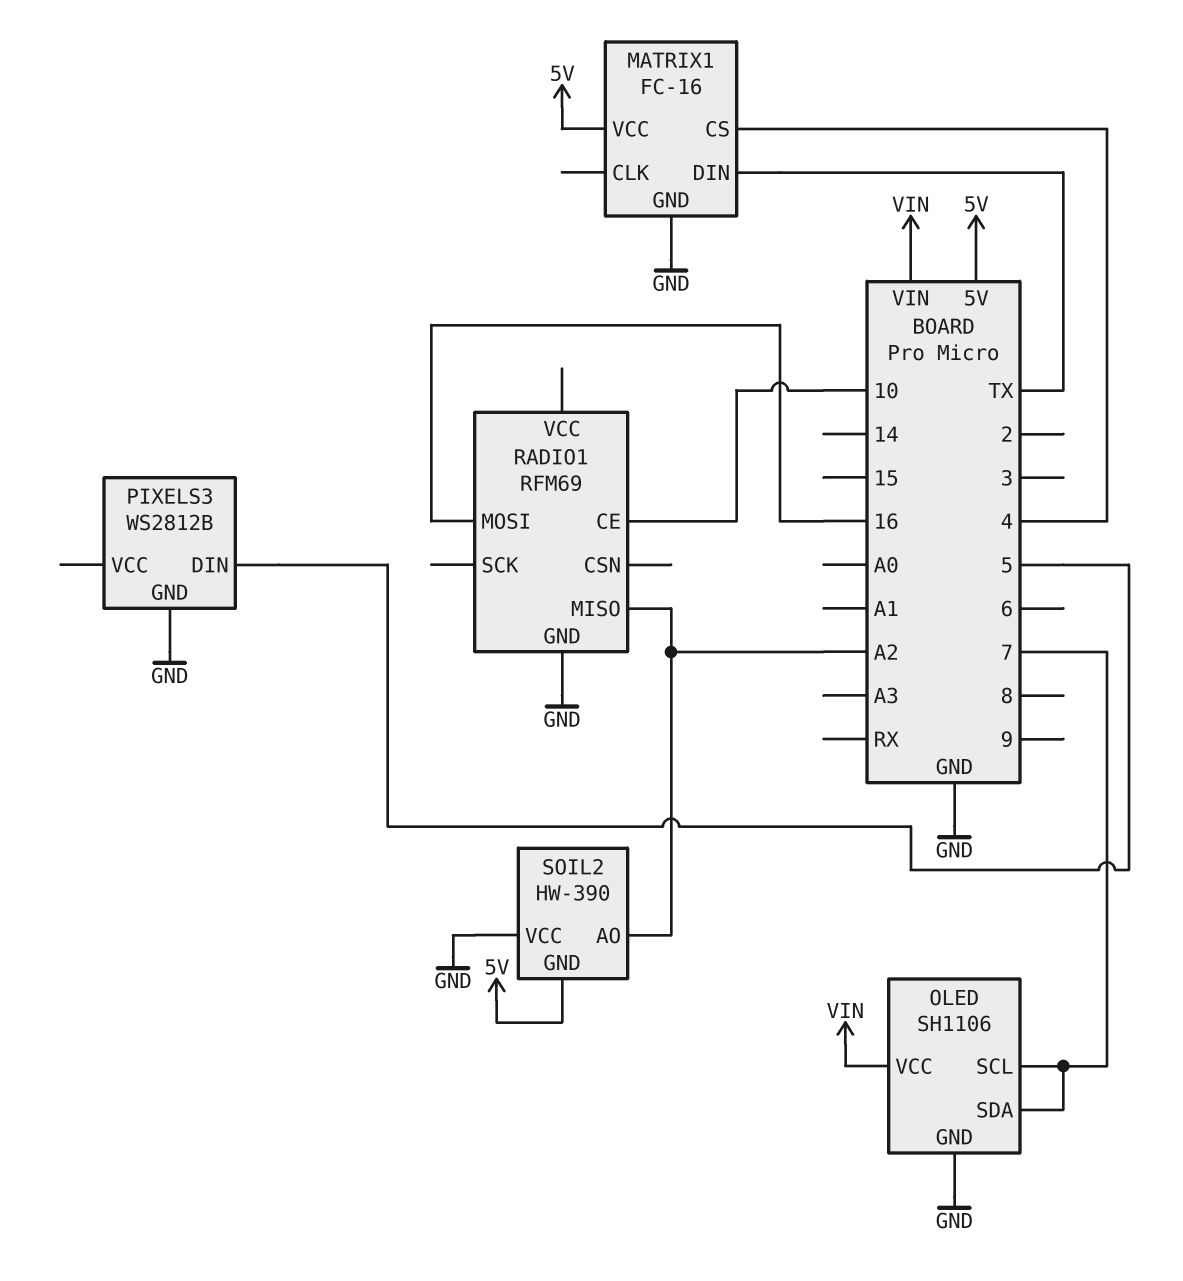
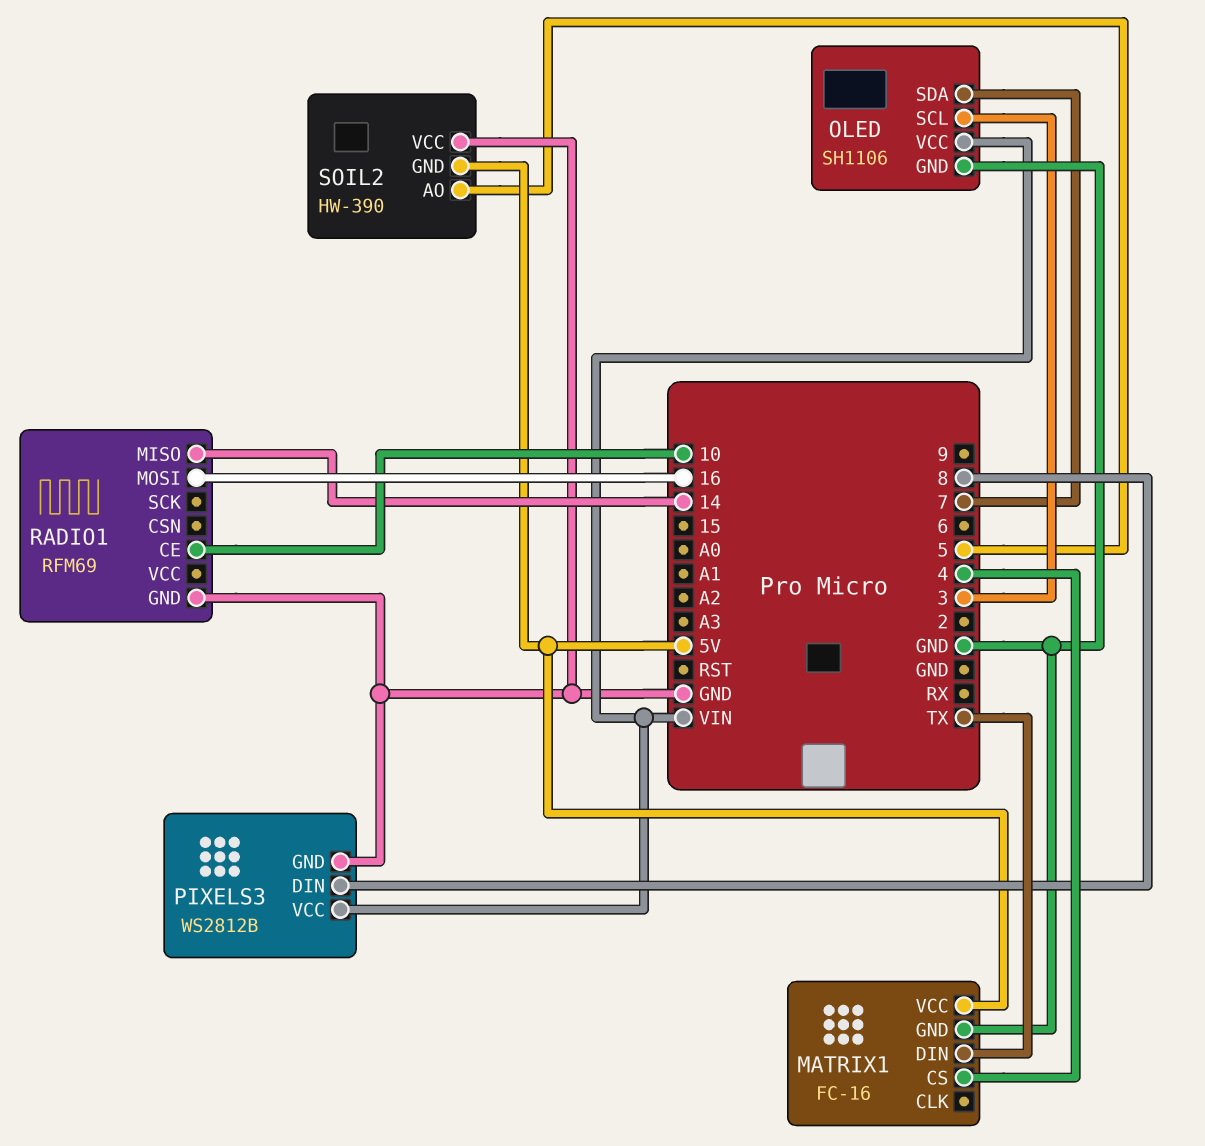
OLED pin SCL: 7 -> 3
PIXELS3 pin DIN: 5 -> 8
PIXELS3 pin VCC: none -> VIN
RADIO1 pin MISO: A2 -> 14
SOIL2 pin AO: A2 -> 5

